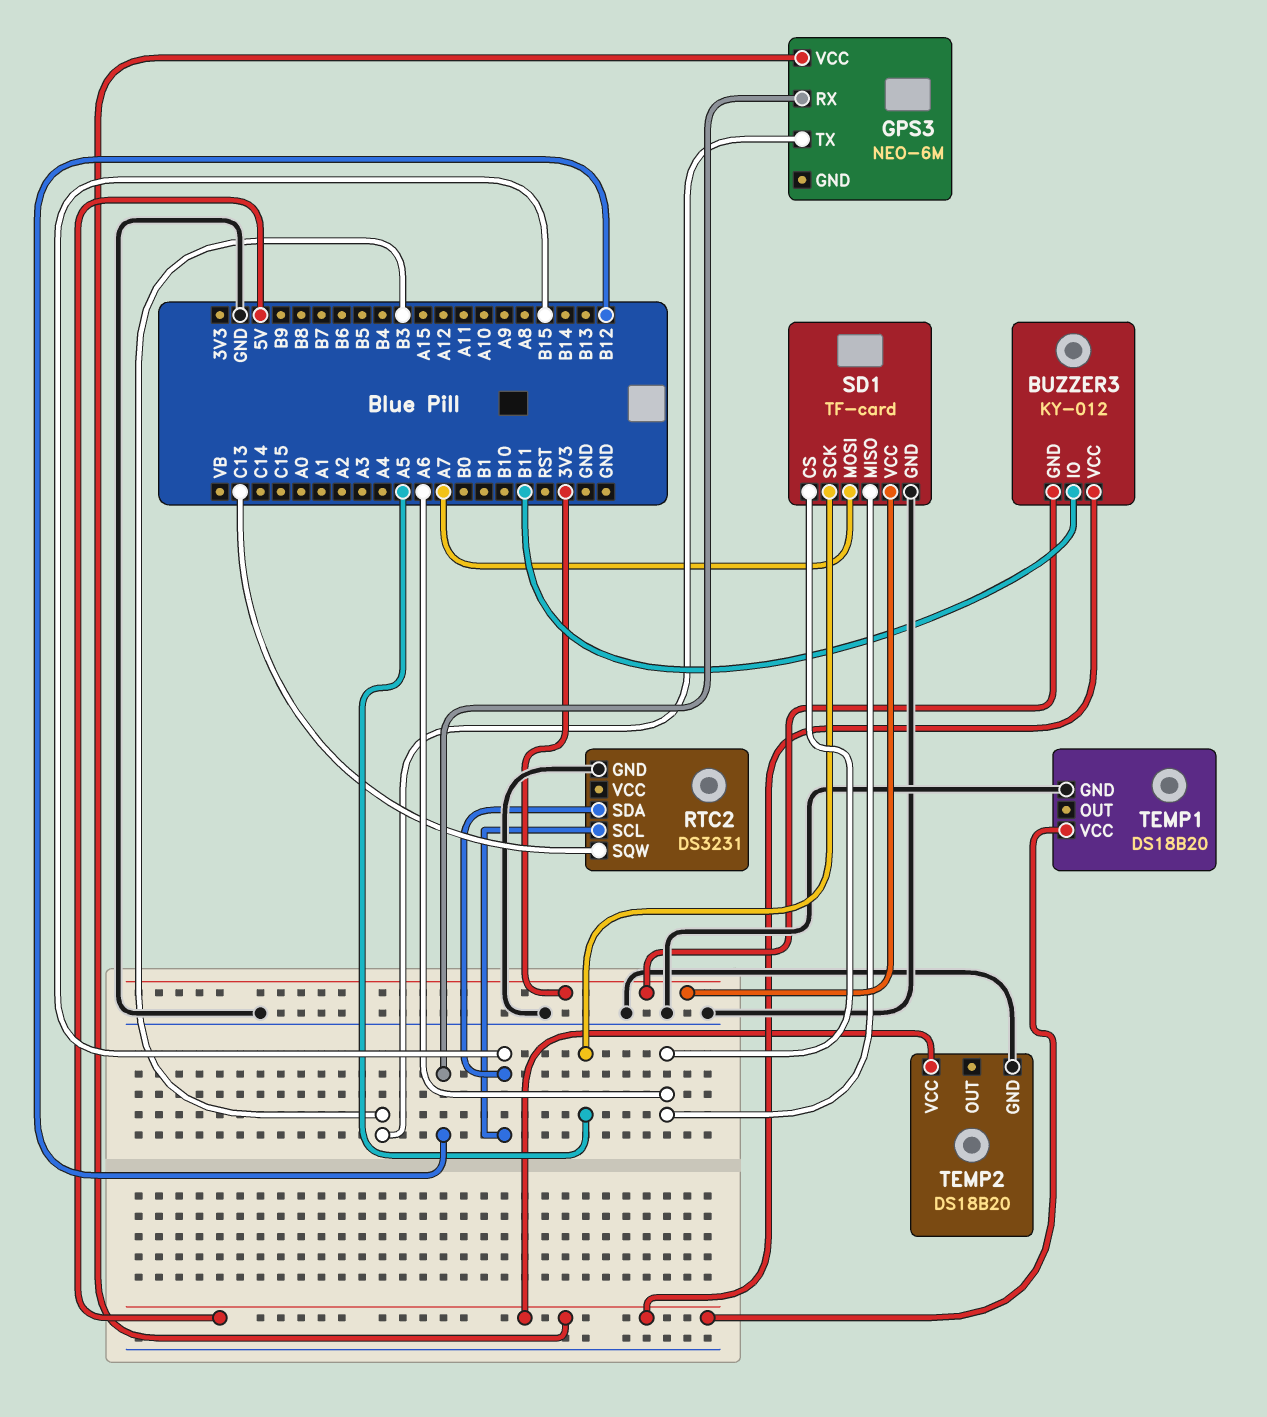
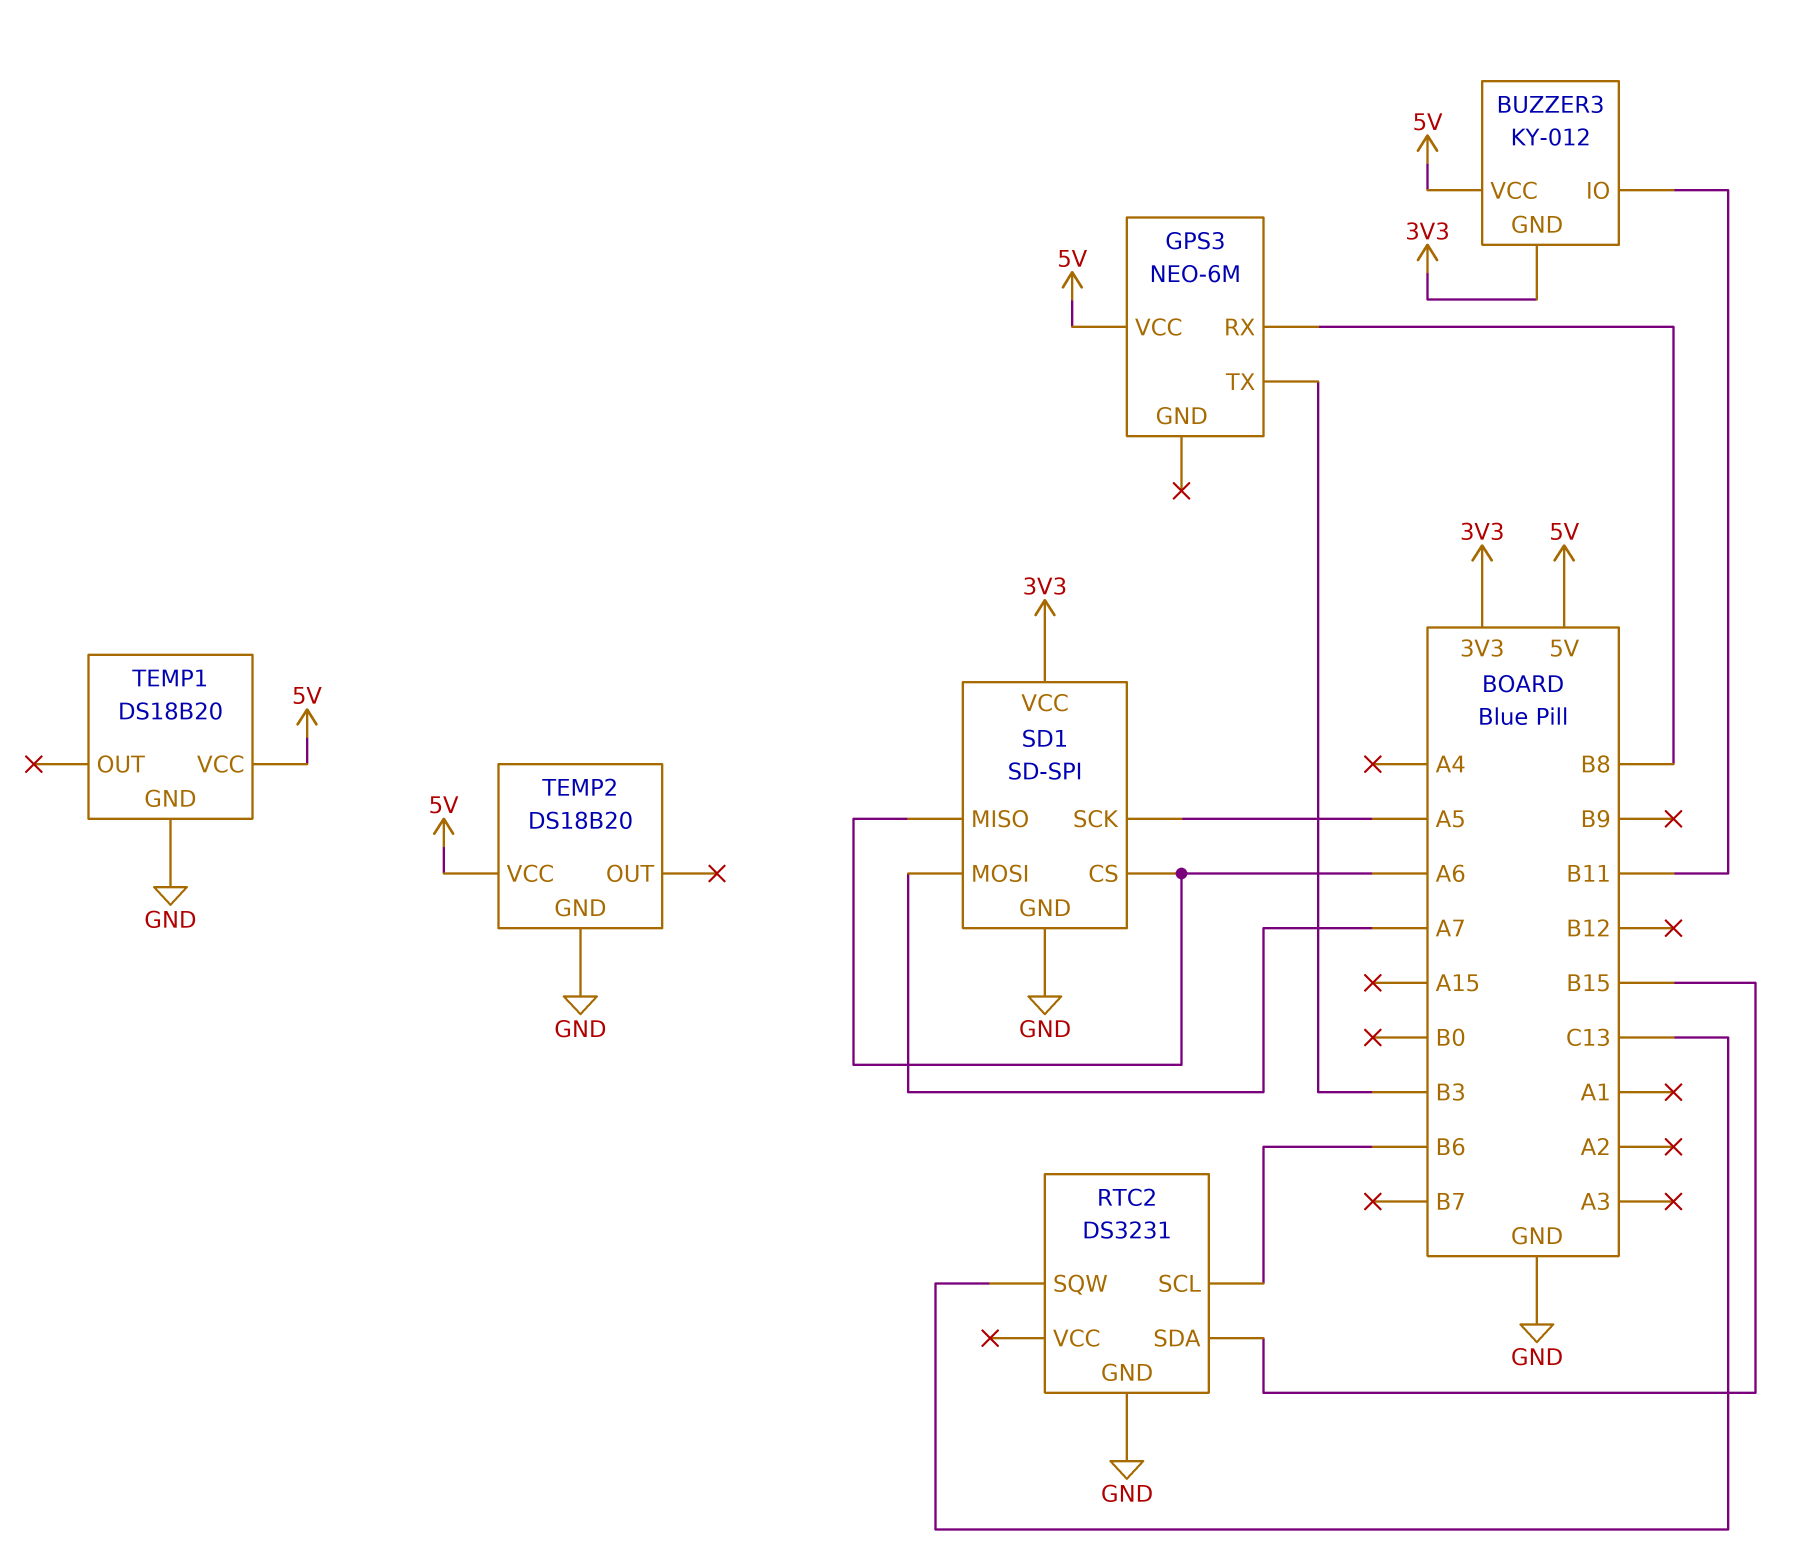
GPS3 pin RX: B12 -> B8
RTC2 pin SCL: B15 -> B6
SD1: TF-card -> SD-SPI

